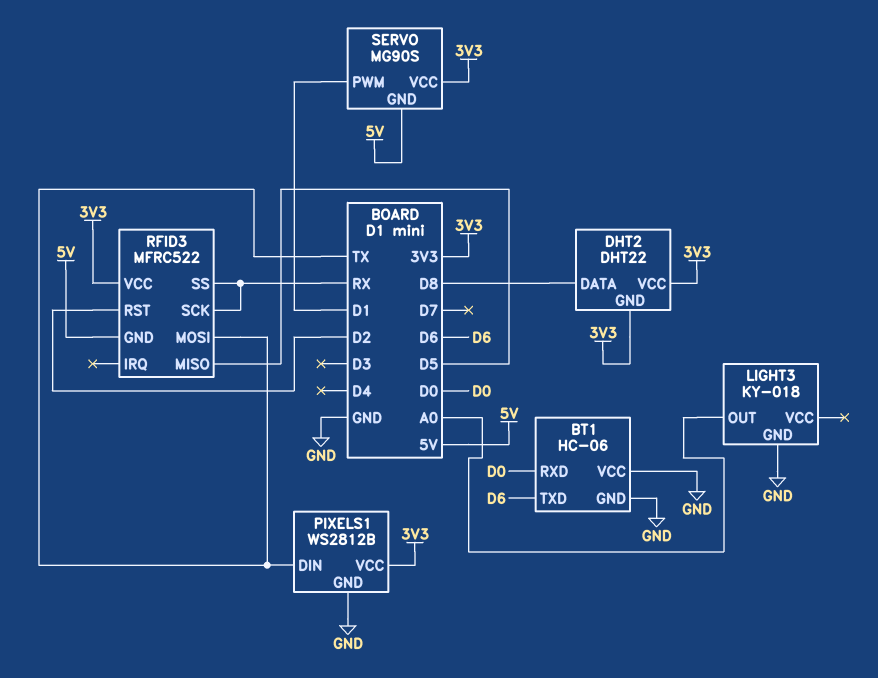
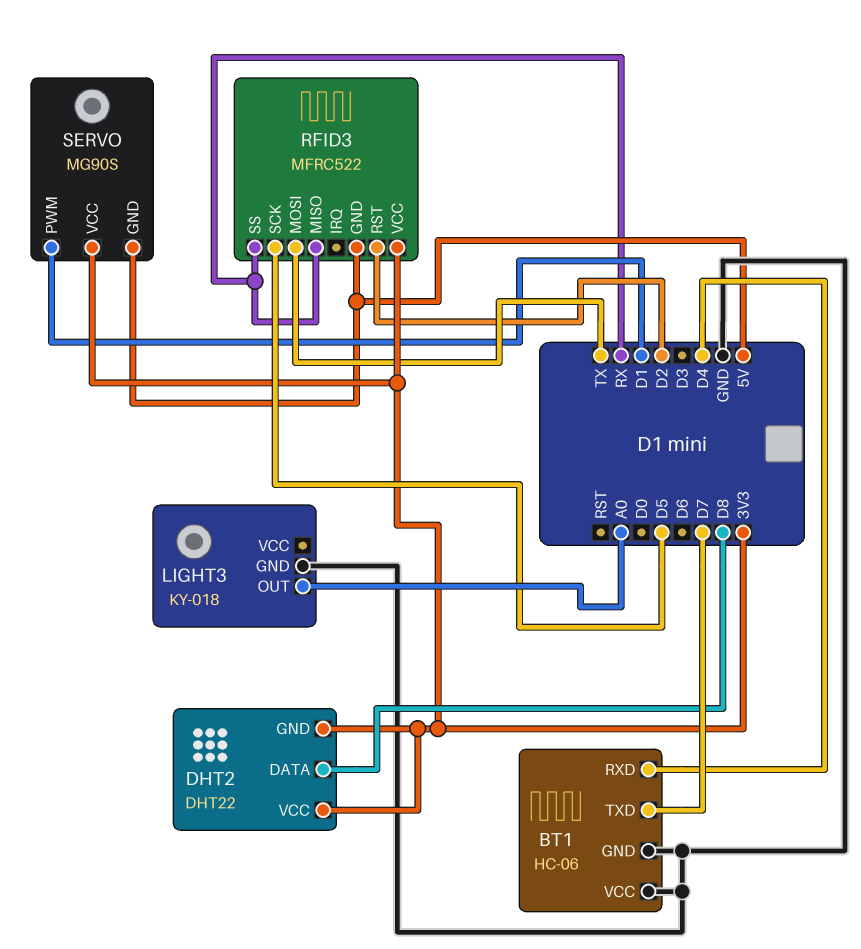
BT1 pin RXD: D0 -> D4
BT1 pin TXD: D6 -> D7
PIXELS1: WS2812B -> none
PIXELS1 pin DIN: TX -> none
PIXELS1 pin GND: GND -> none
PIXELS1 pin VCC: 3V3 -> none
RFID3 pin MISO: D5 -> RX
RFID3 pin SCK: RX -> D5

